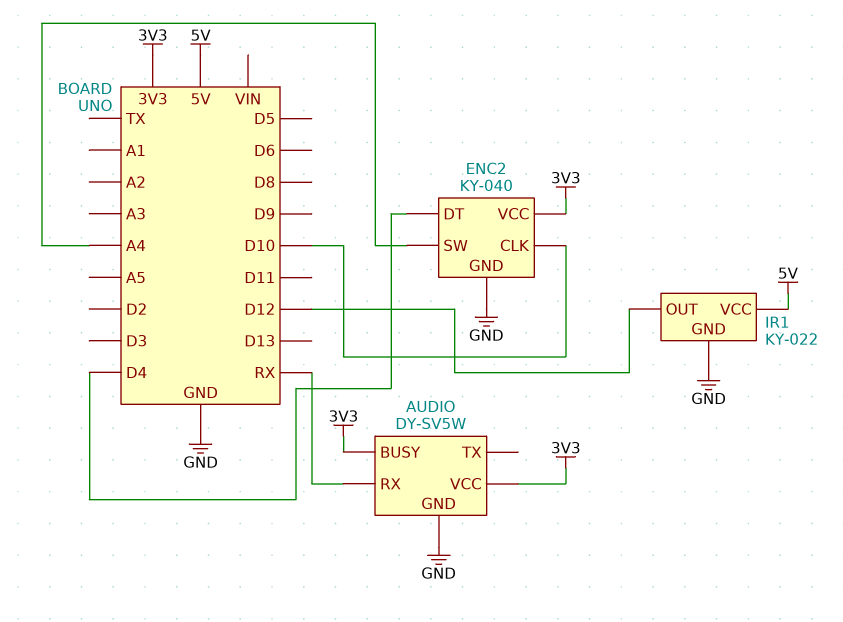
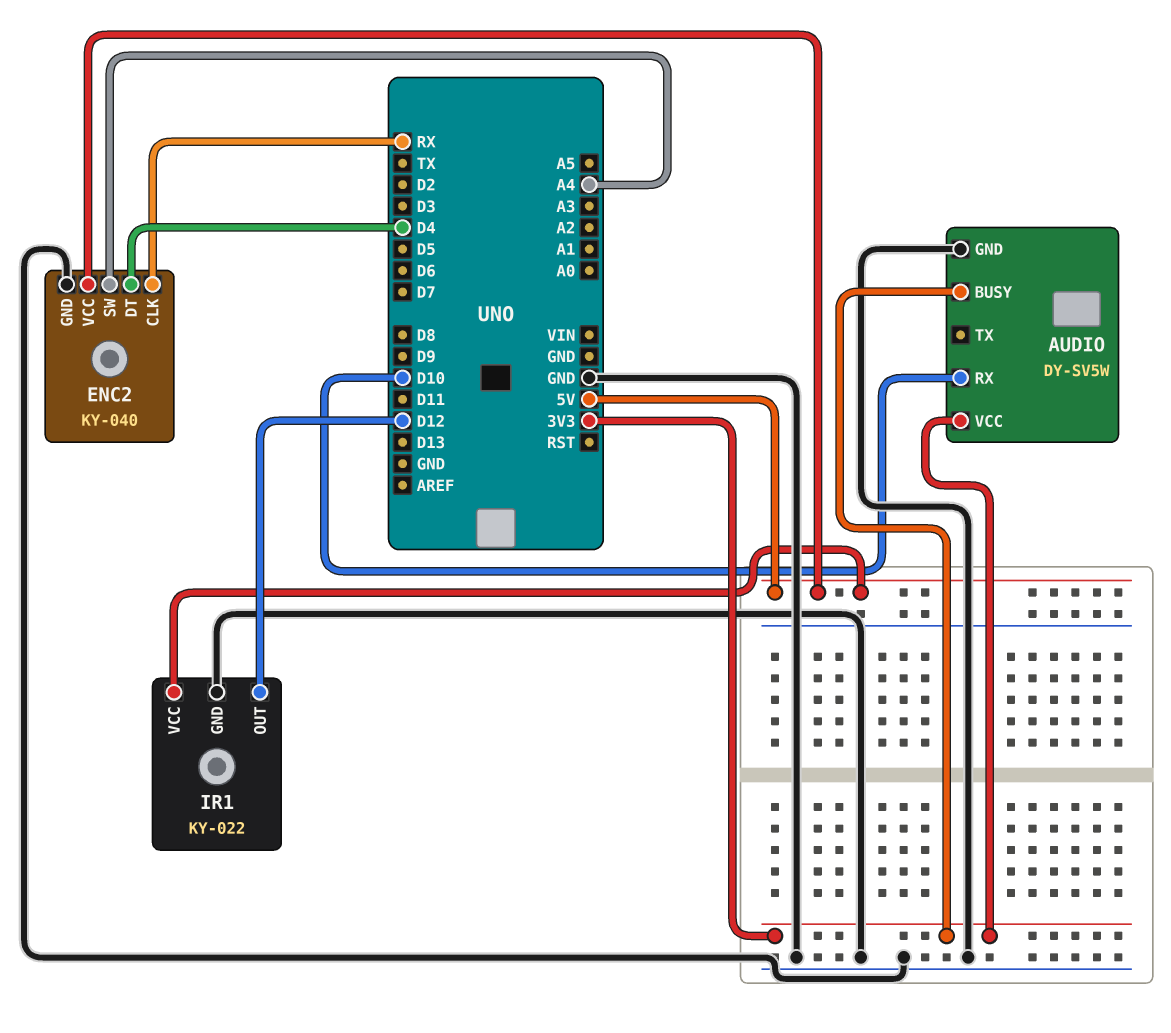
AUDIO pin RX: RX -> D10
ENC2 pin CLK: D10 -> RX
ENC2 pin VCC: 3V3 -> 5V

